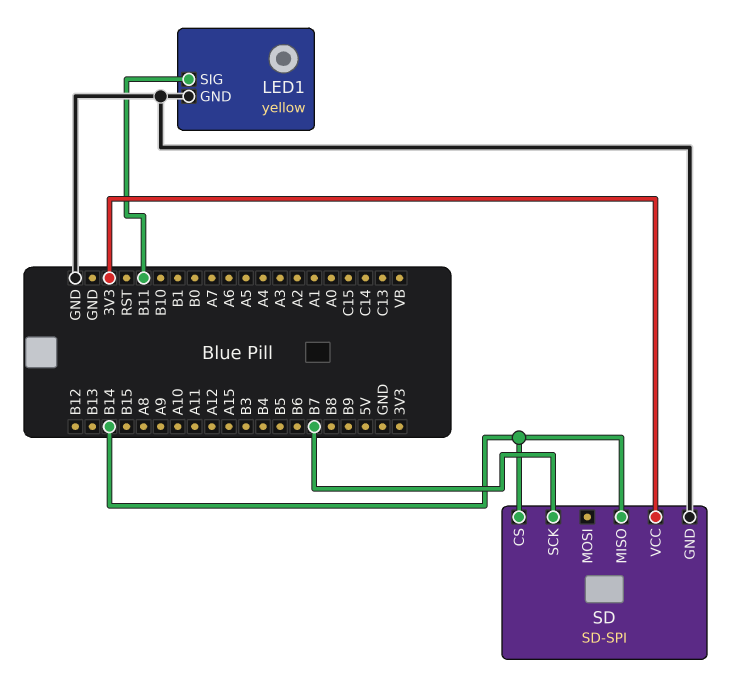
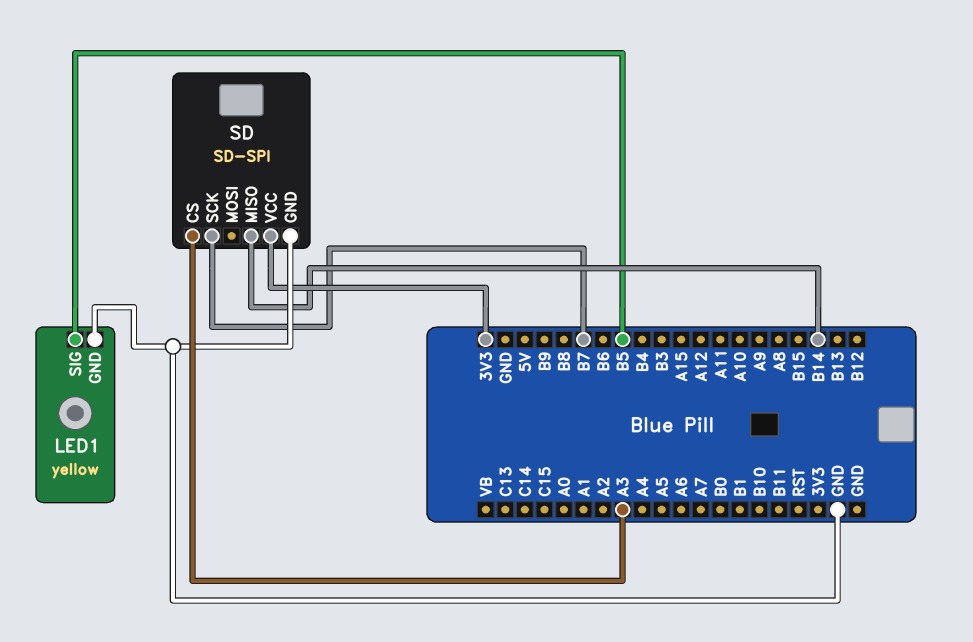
LED1 pin SIG: B11 -> B5
SD pin CS: B14 -> A3

